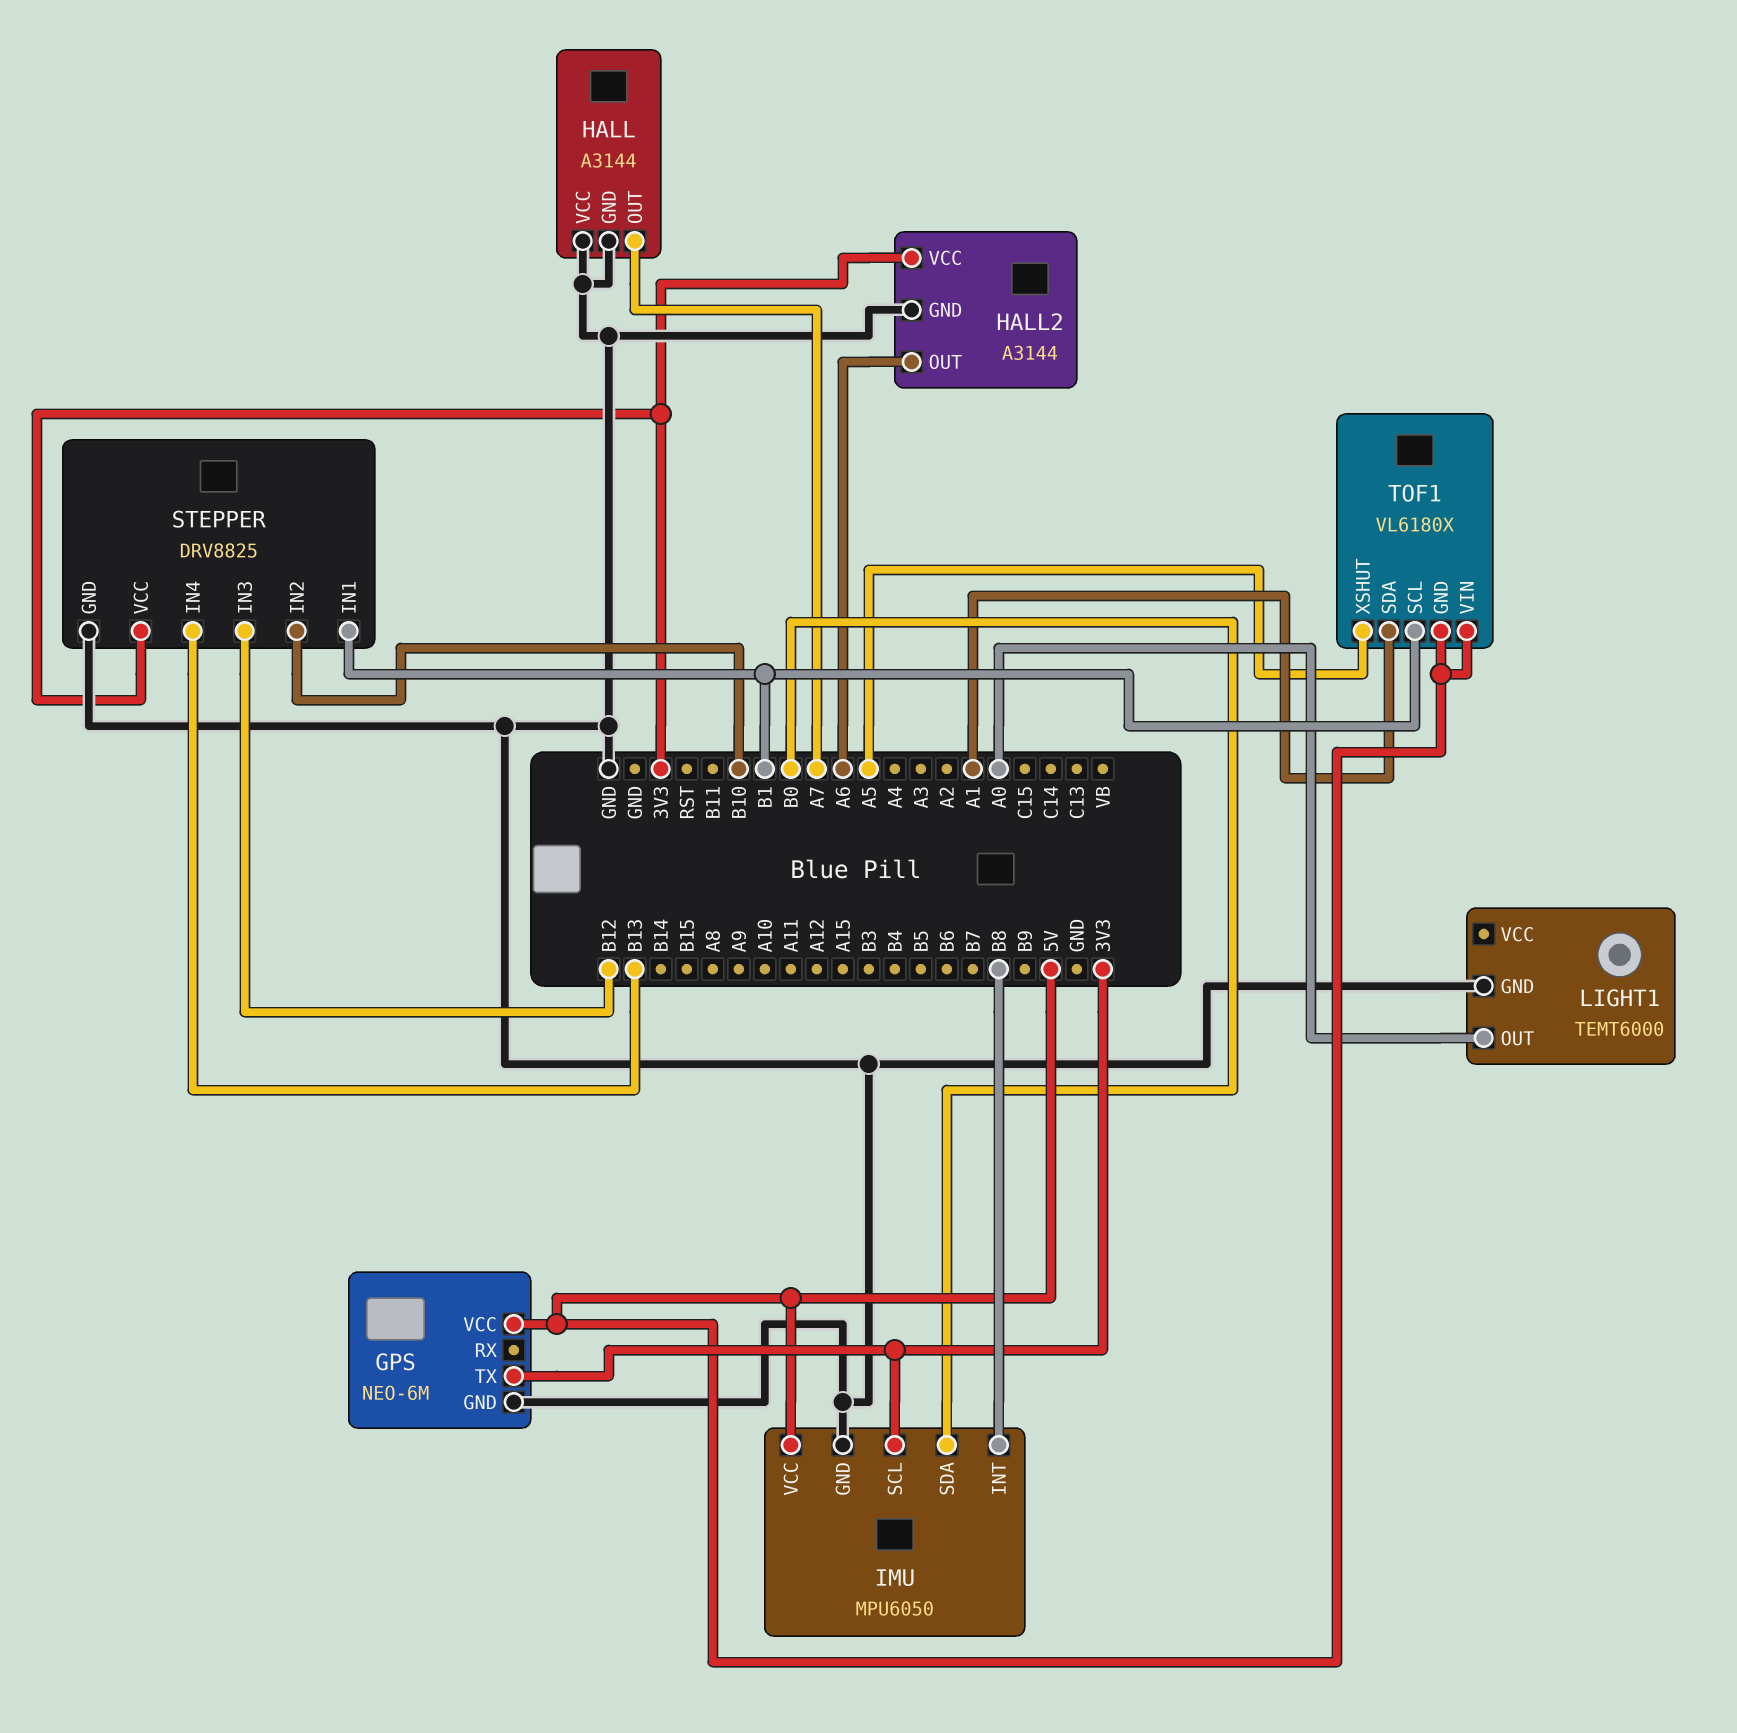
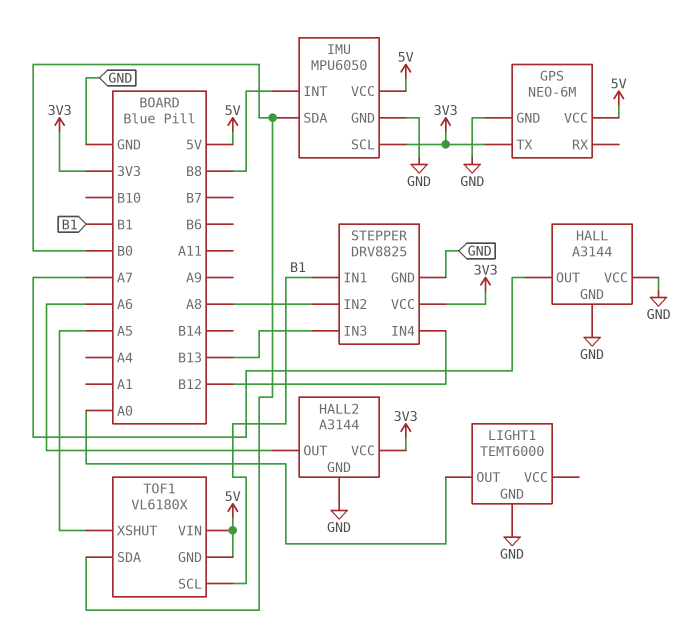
STEPPER pin IN2: B10 -> A8
STEPPER pin IN3: B12 -> B13
STEPPER pin IN4: B13 -> B12
TOF1 pin SDA: A1 -> B0

